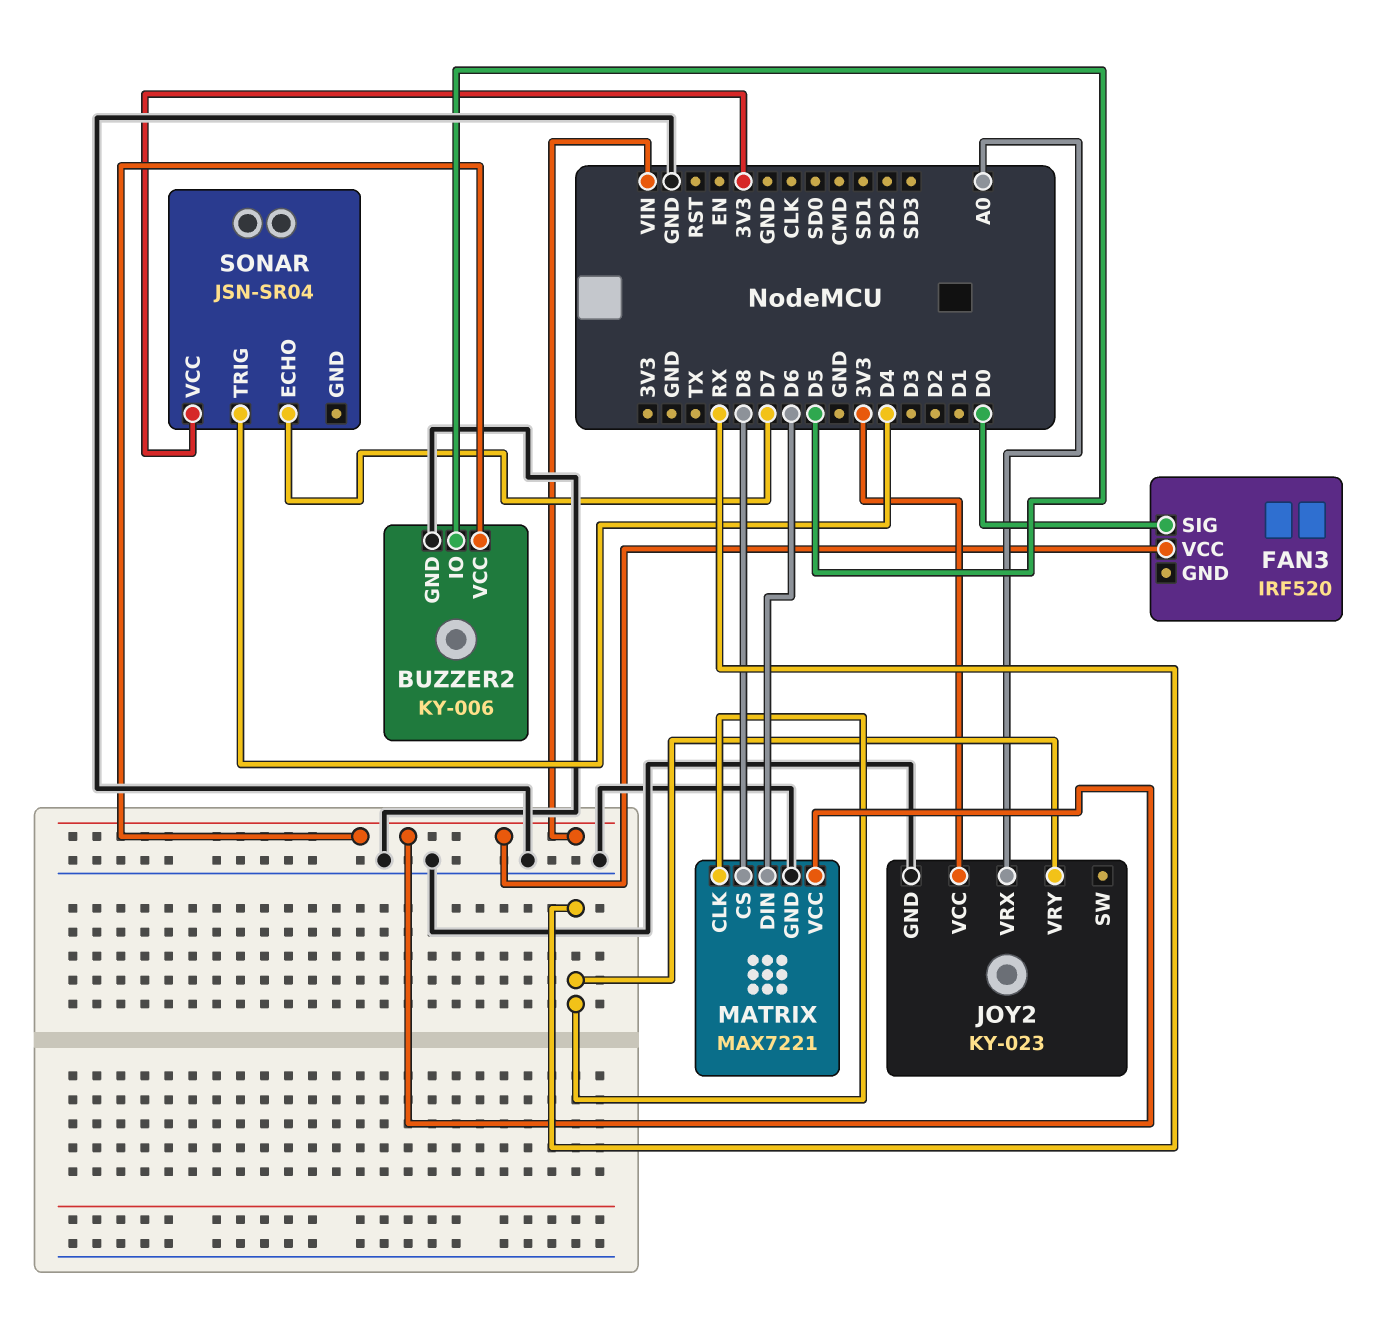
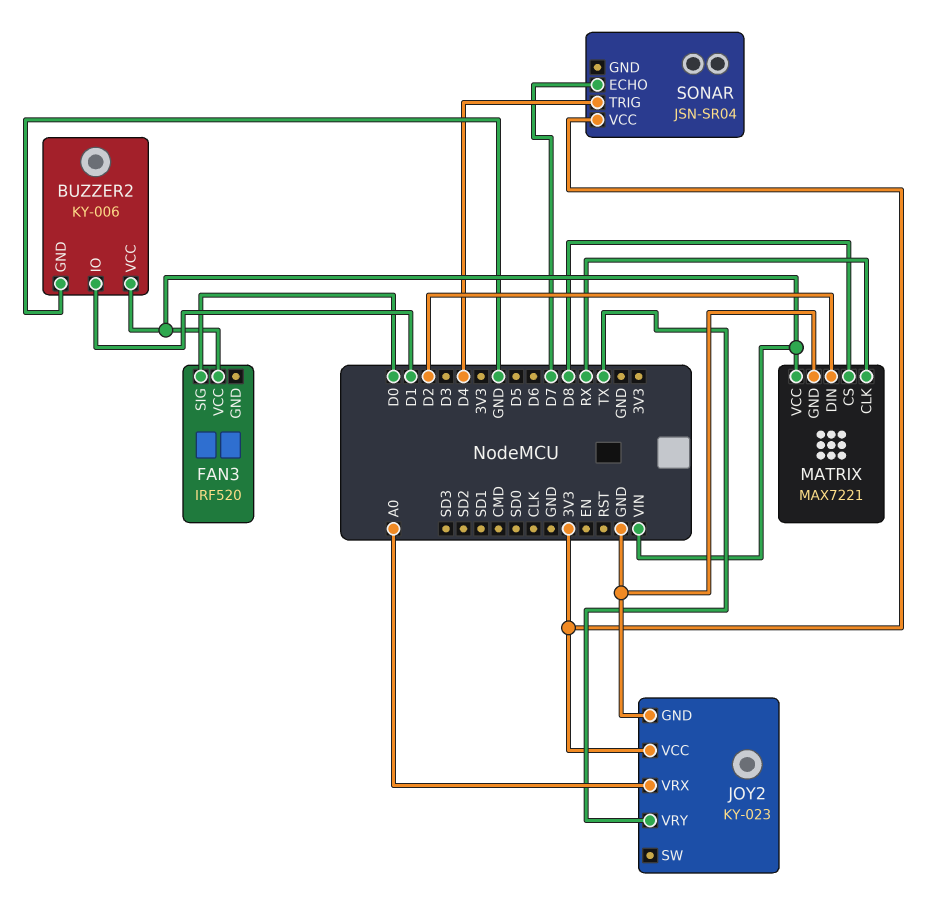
BUZZER2 pin IO: D5 -> D1
JOY2 pin VRY: RX -> TX
MATRIX pin DIN: D6 -> D2

